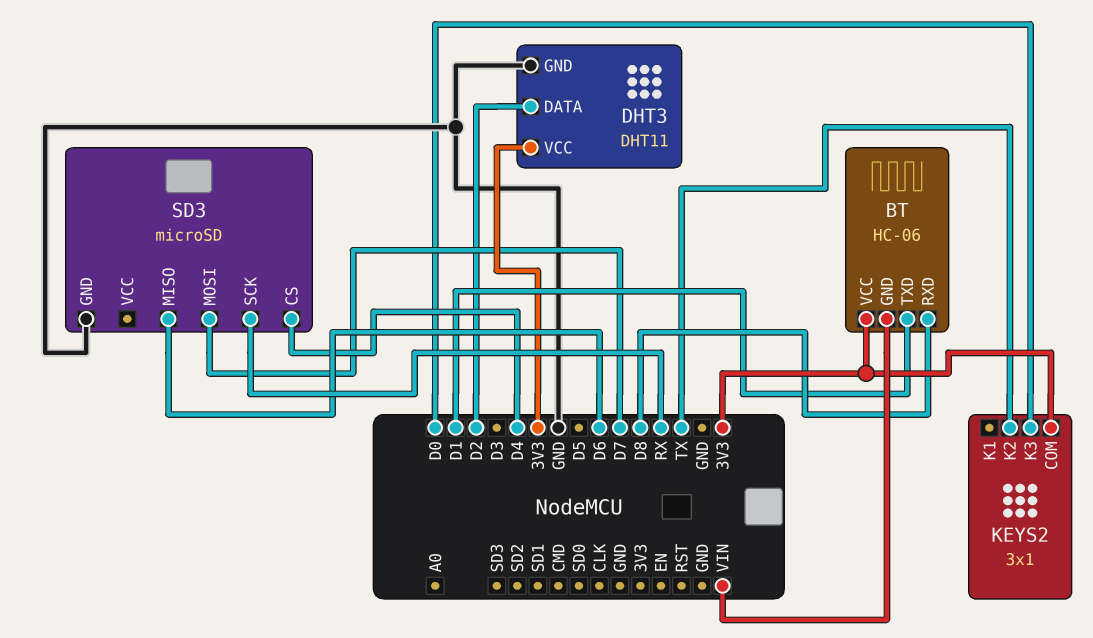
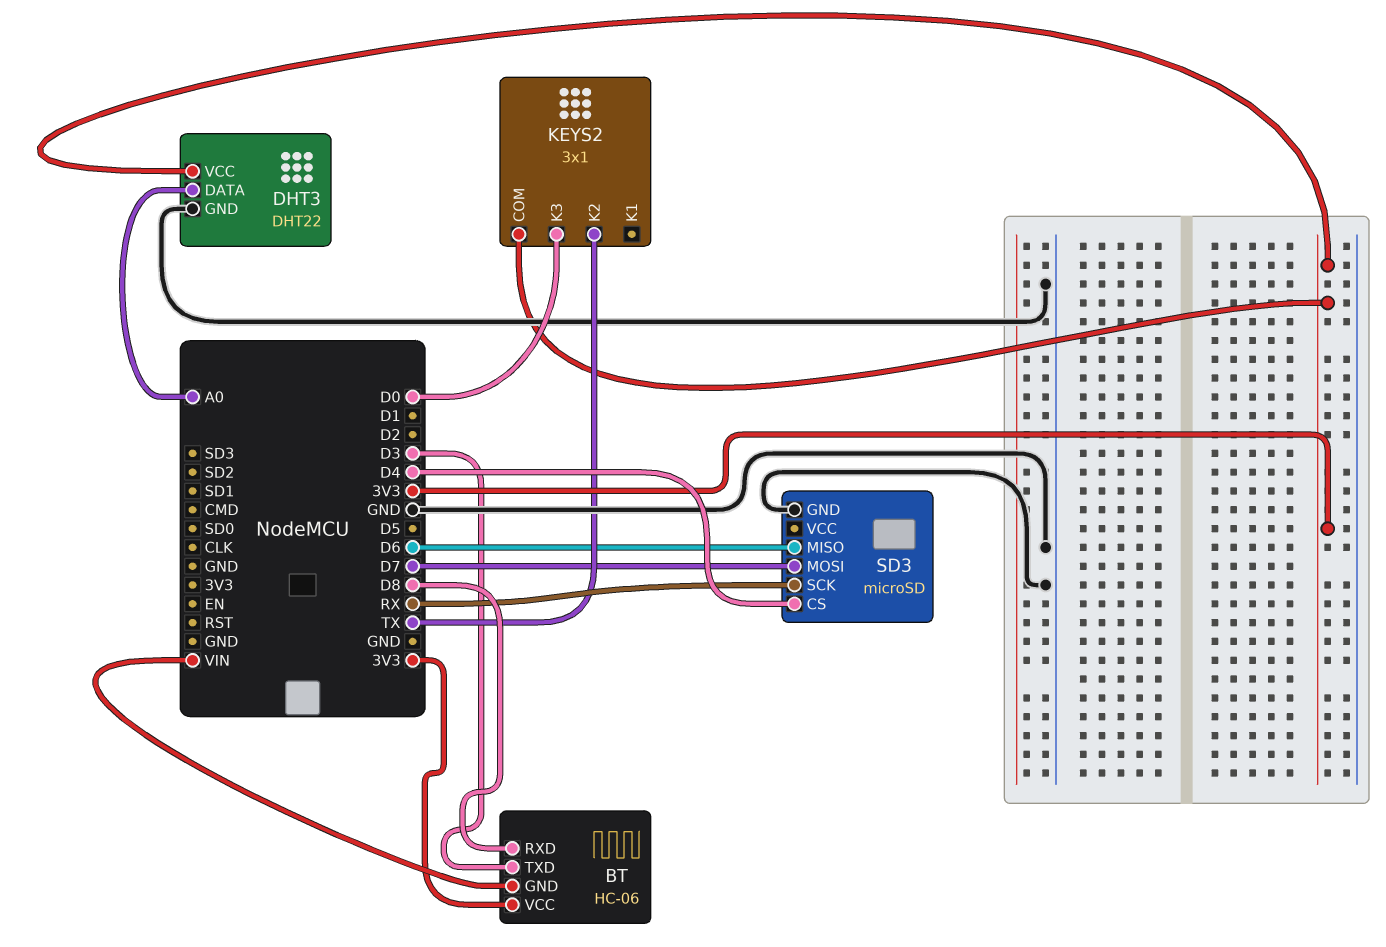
BT pin TXD: D1 -> D3
DHT3: DHT11 -> DHT22
DHT3 pin DATA: D2 -> A0

